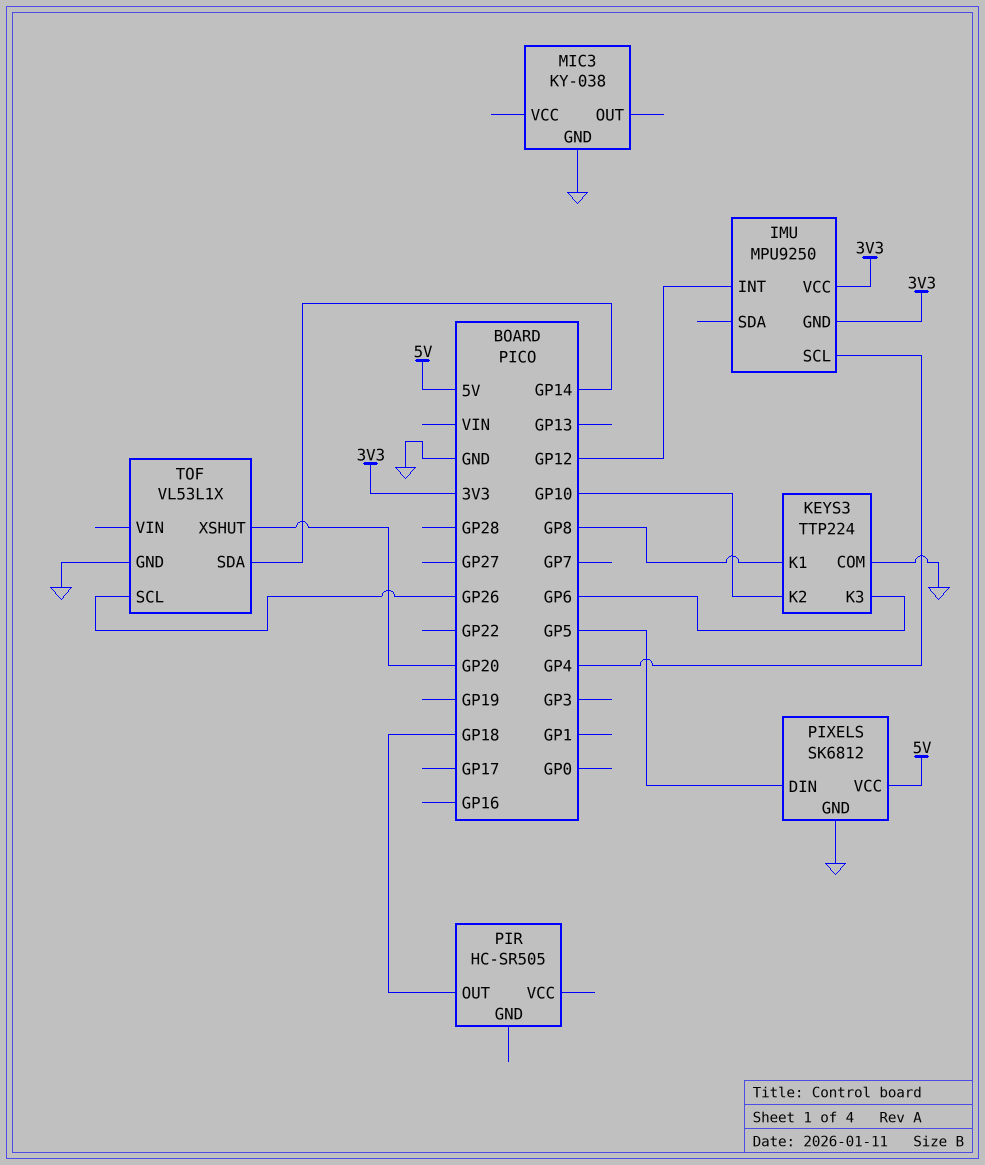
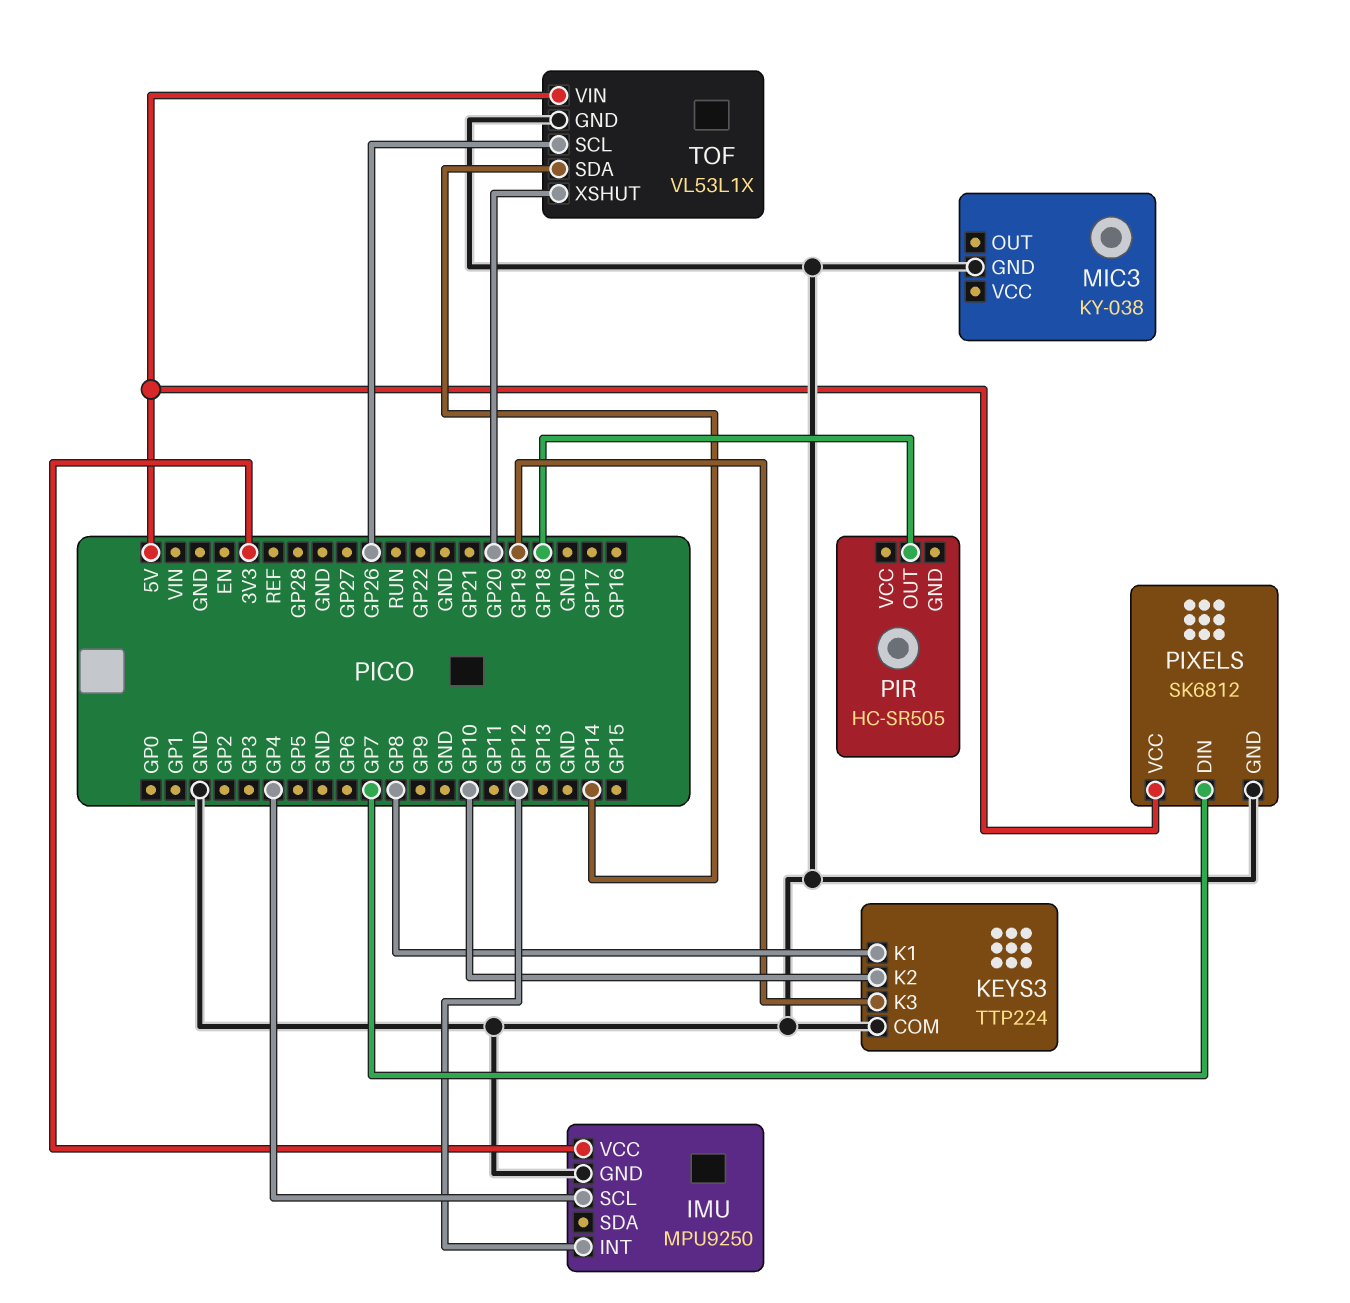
IMU pin GND: 3V3 -> GND
KEYS3 pin K3: GP6 -> GP19
PIXELS pin DIN: GP5 -> GP7
TOF pin VIN: none -> 5V

